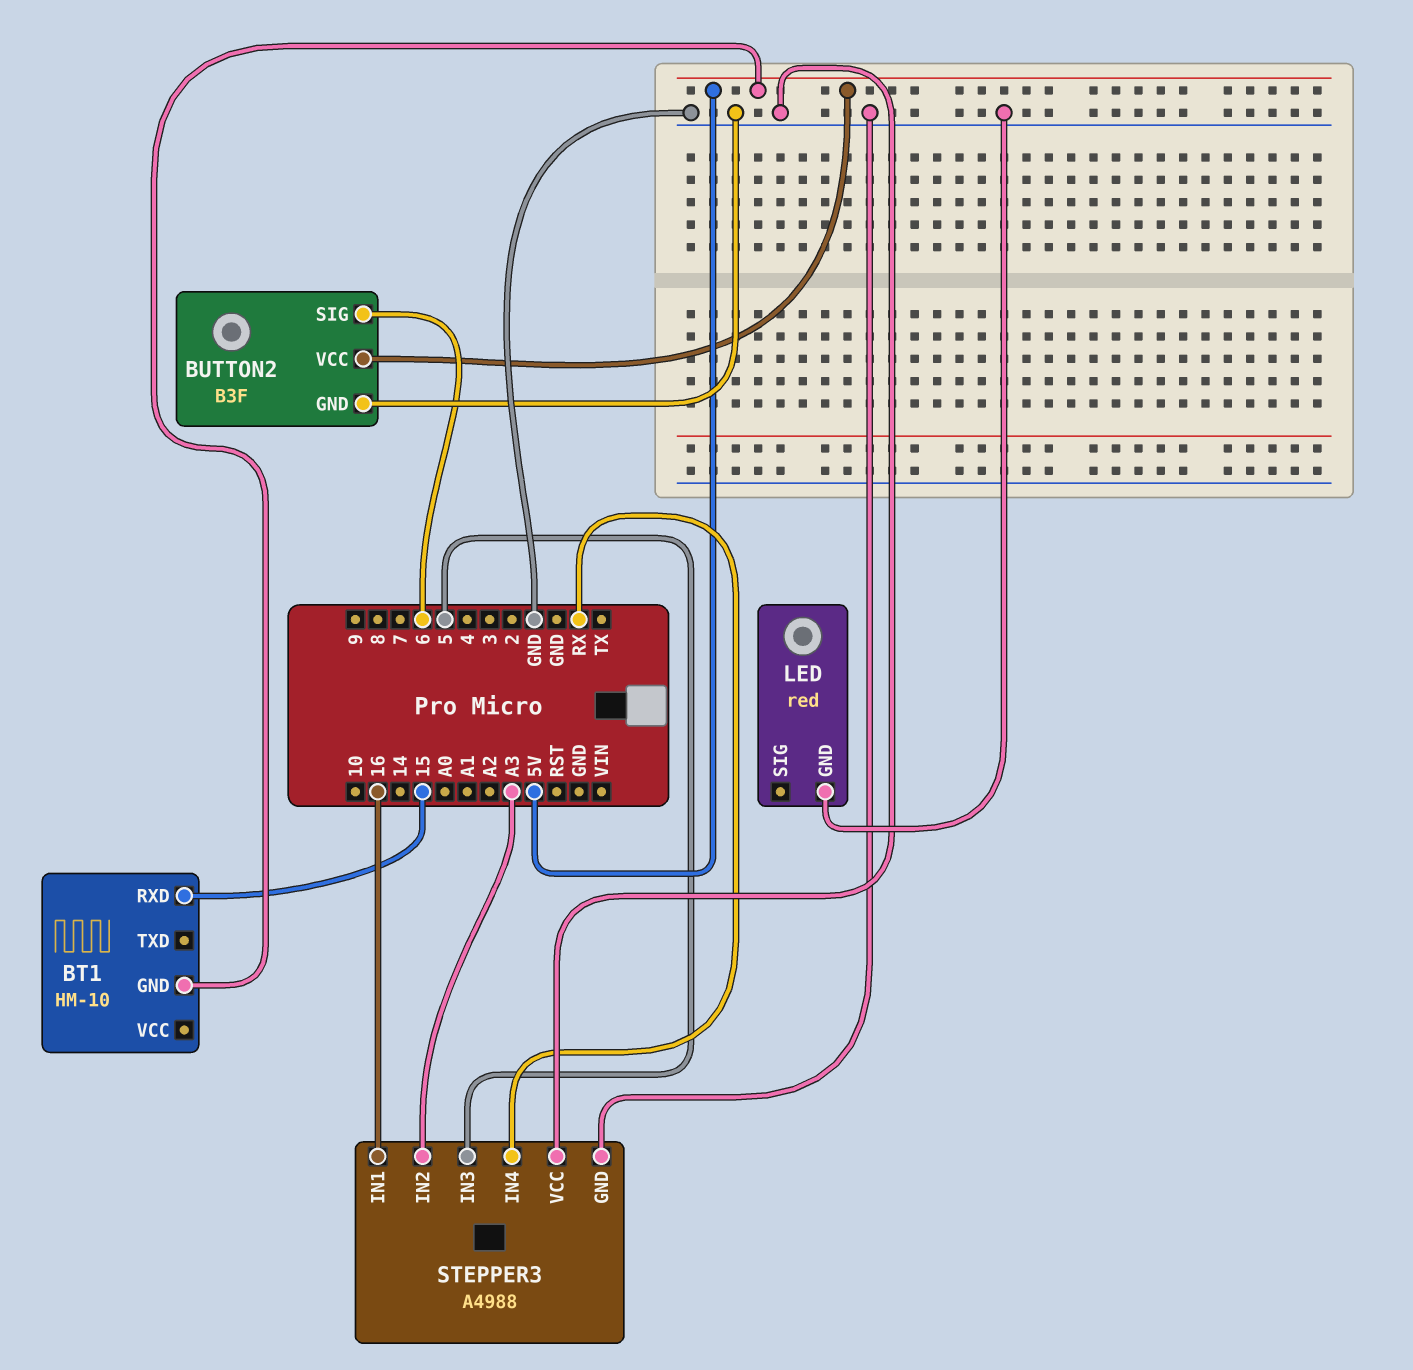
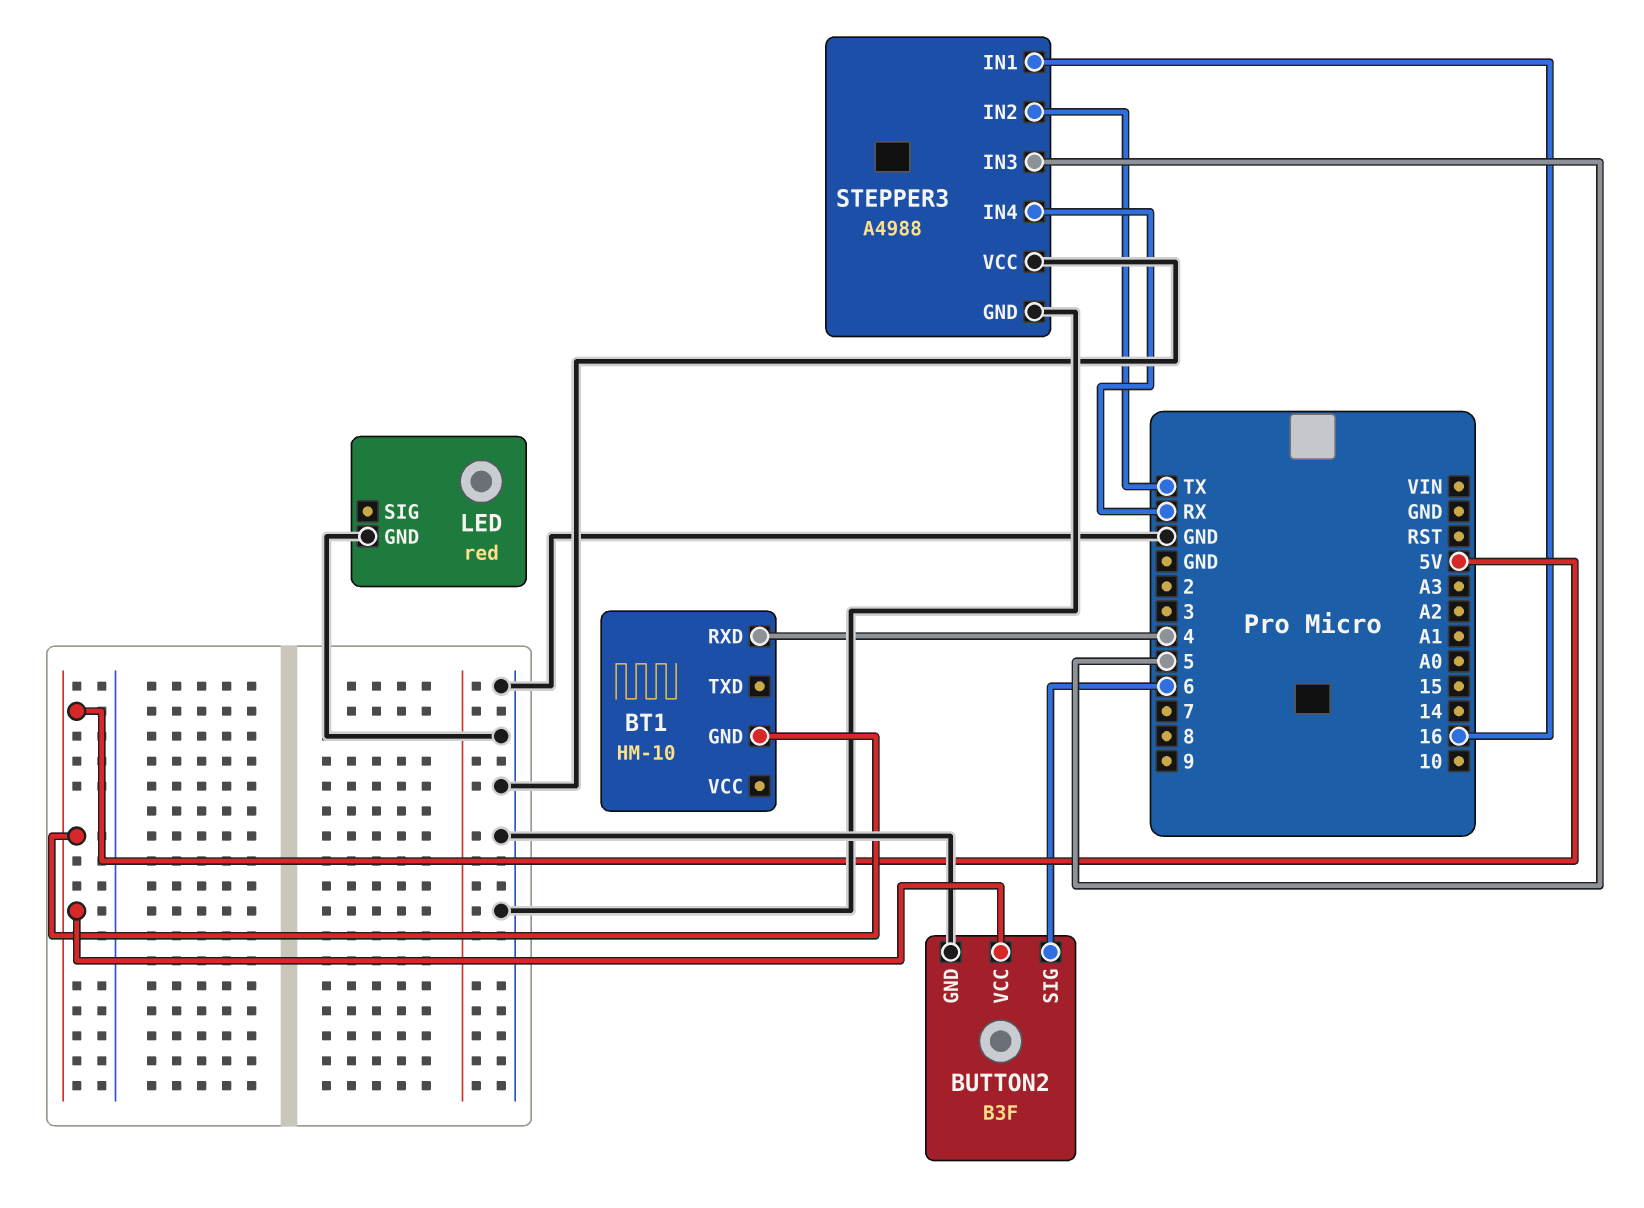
BT1 pin RXD: 15 -> 4
STEPPER3 pin IN2: A3 -> TX

